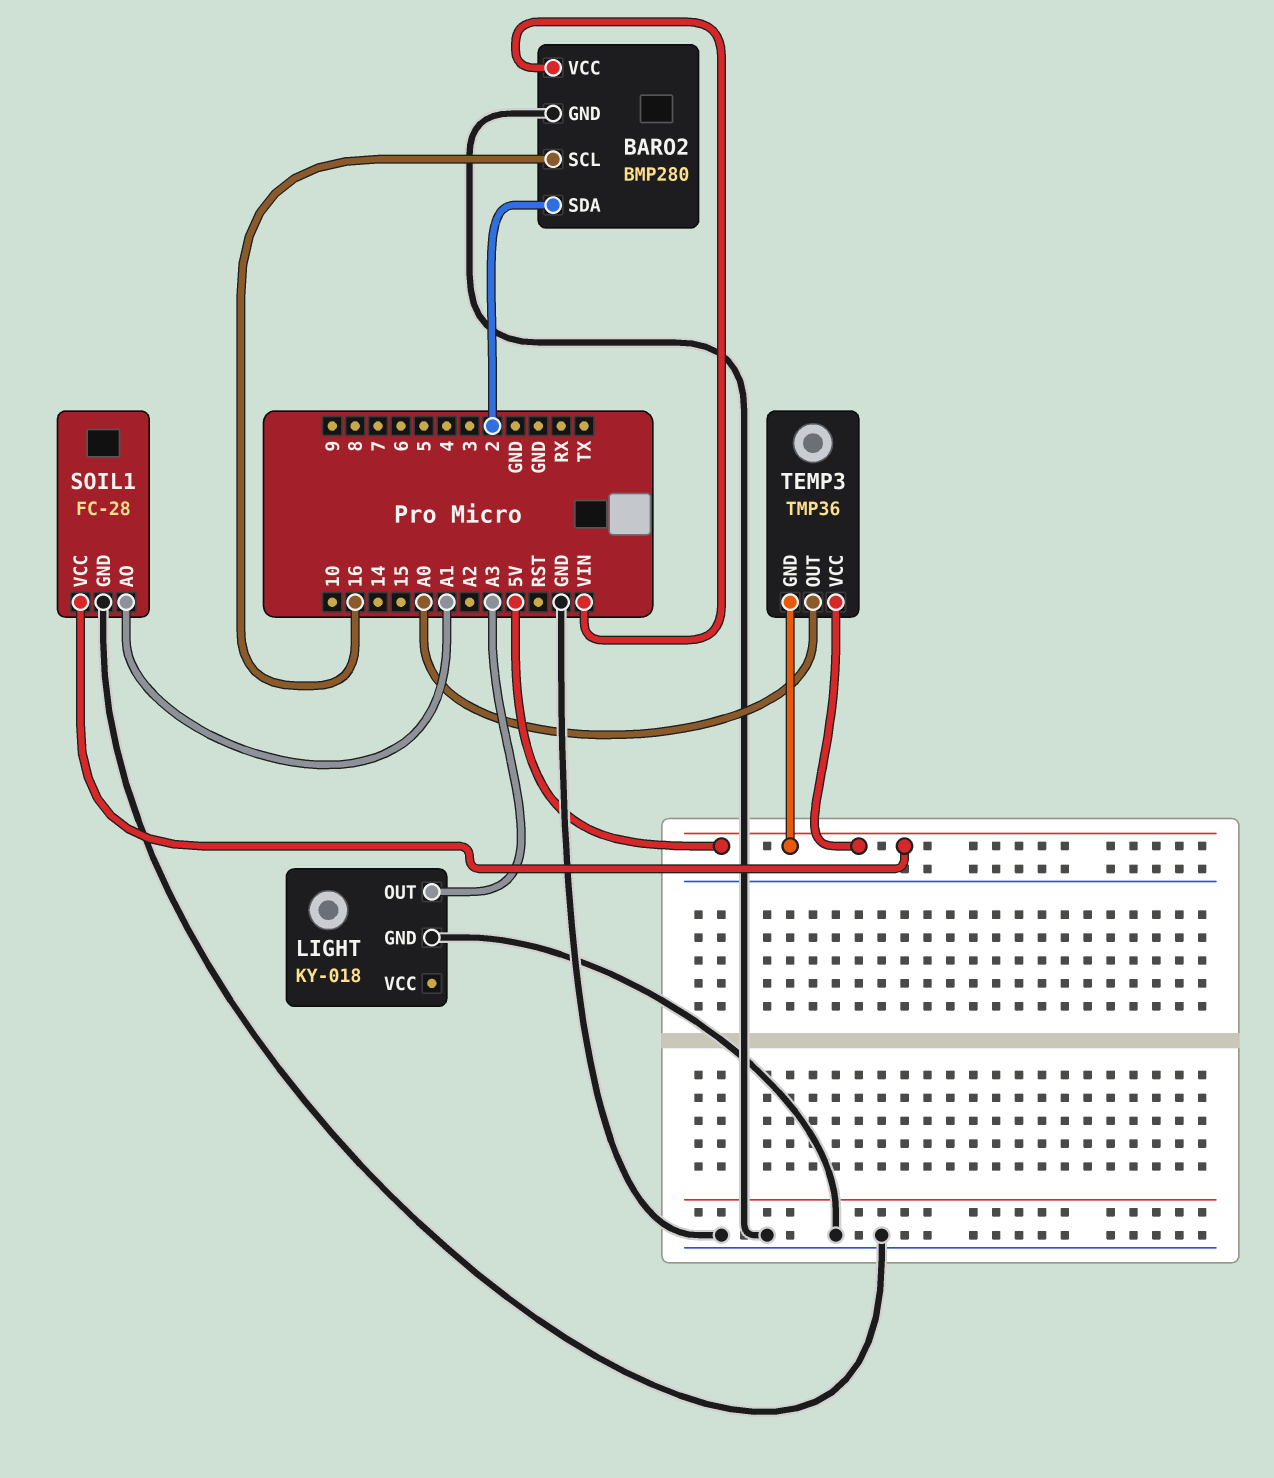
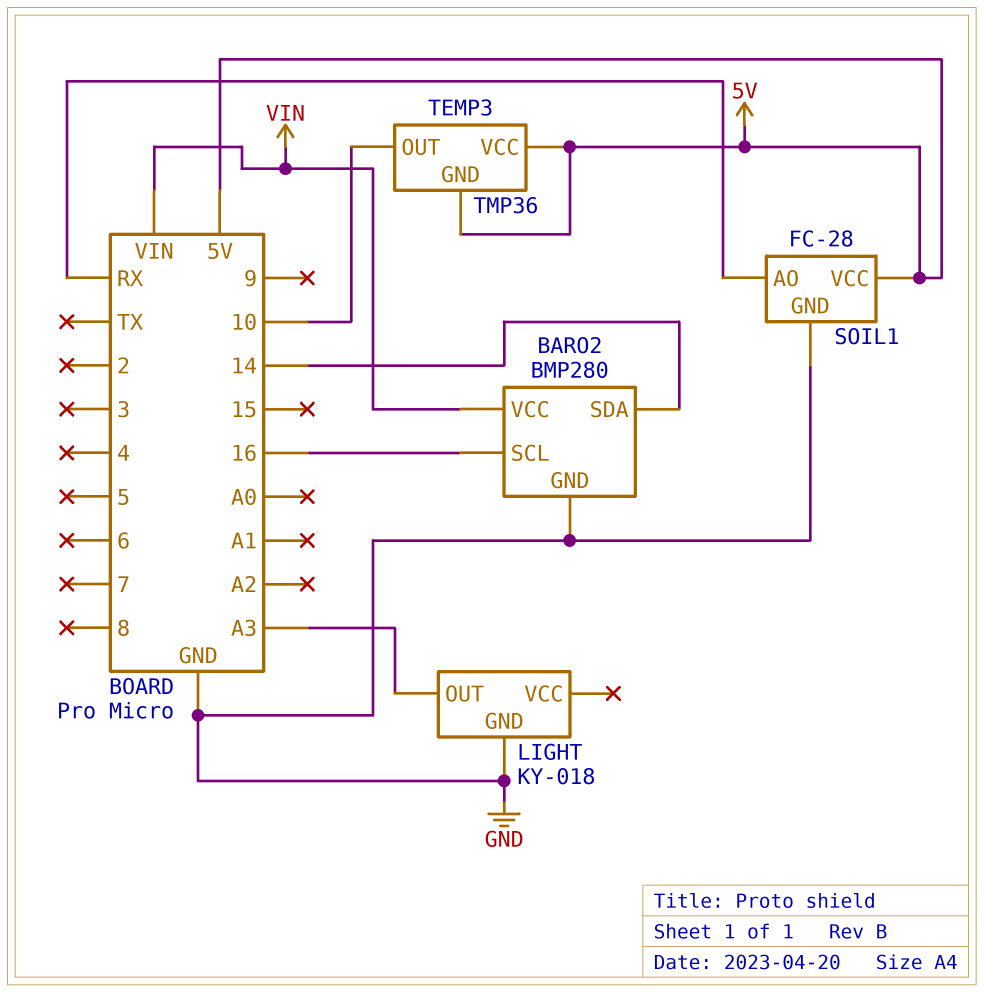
BARO2 pin SDA: 2 -> 14
SOIL1 pin AO: A1 -> RX
TEMP3 pin OUT: A0 -> 10

